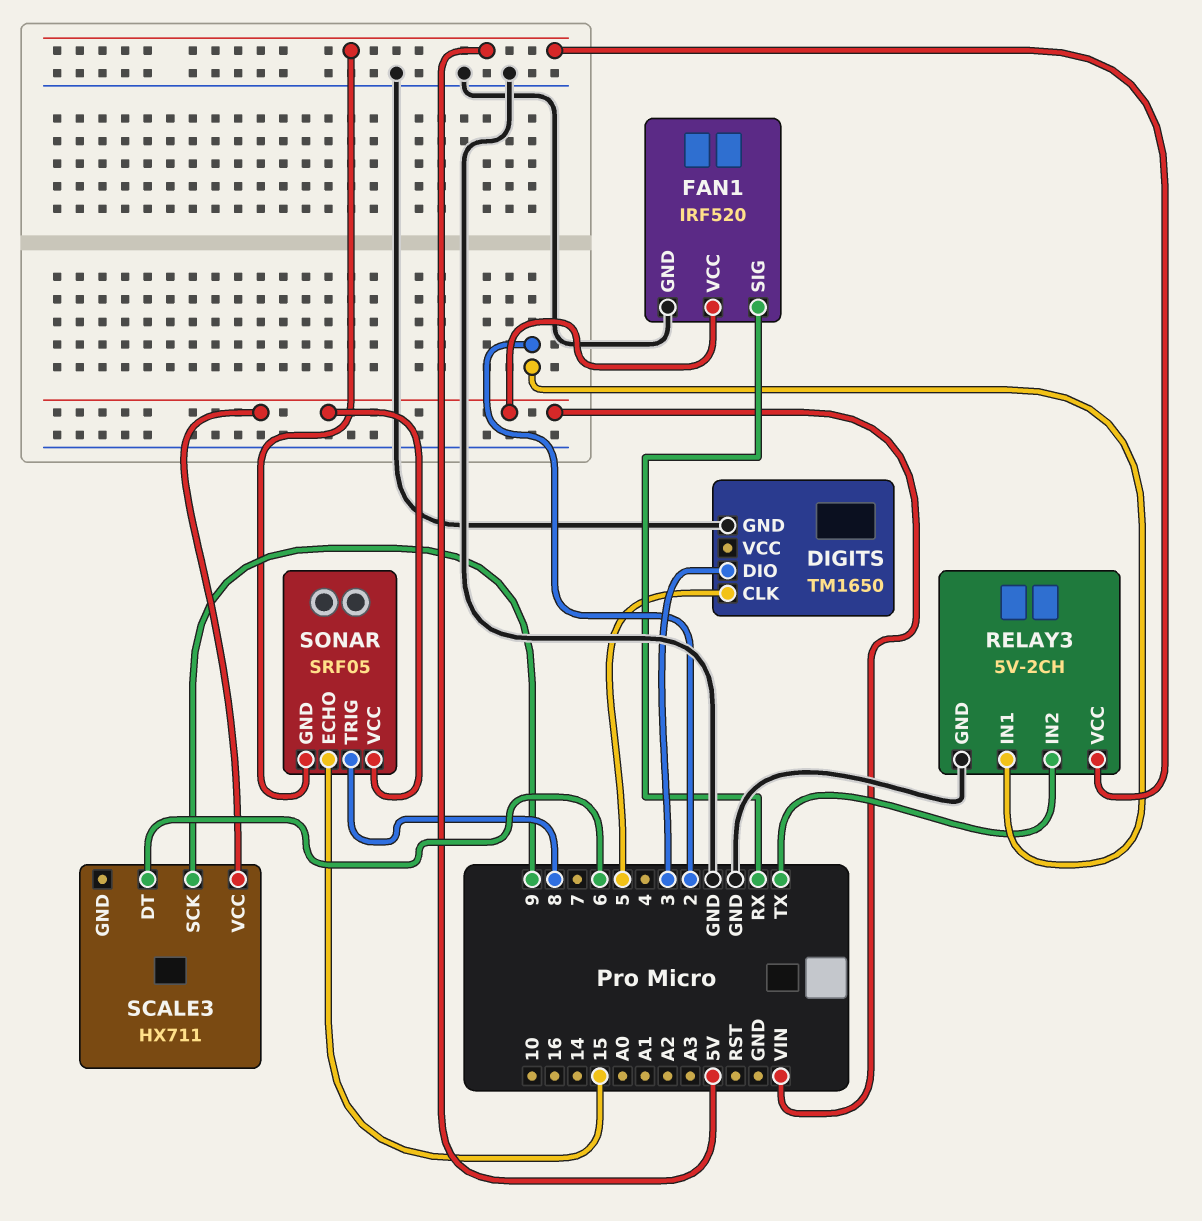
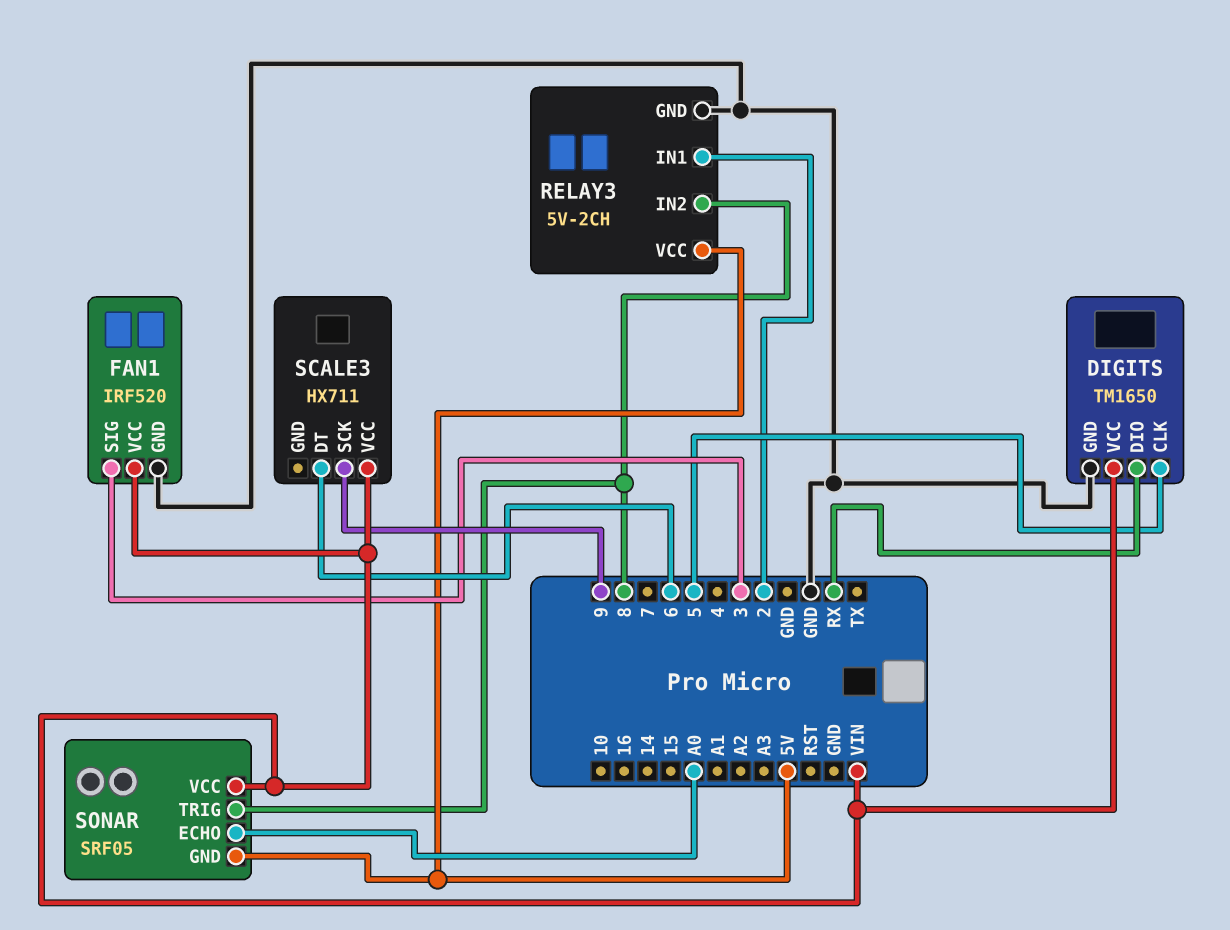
DIGITS pin DIO: 3 -> RX
DIGITS pin VCC: none -> VIN
FAN1 pin SIG: RX -> 3
RELAY3 pin IN2: TX -> 8
SONAR pin ECHO: 15 -> A0

